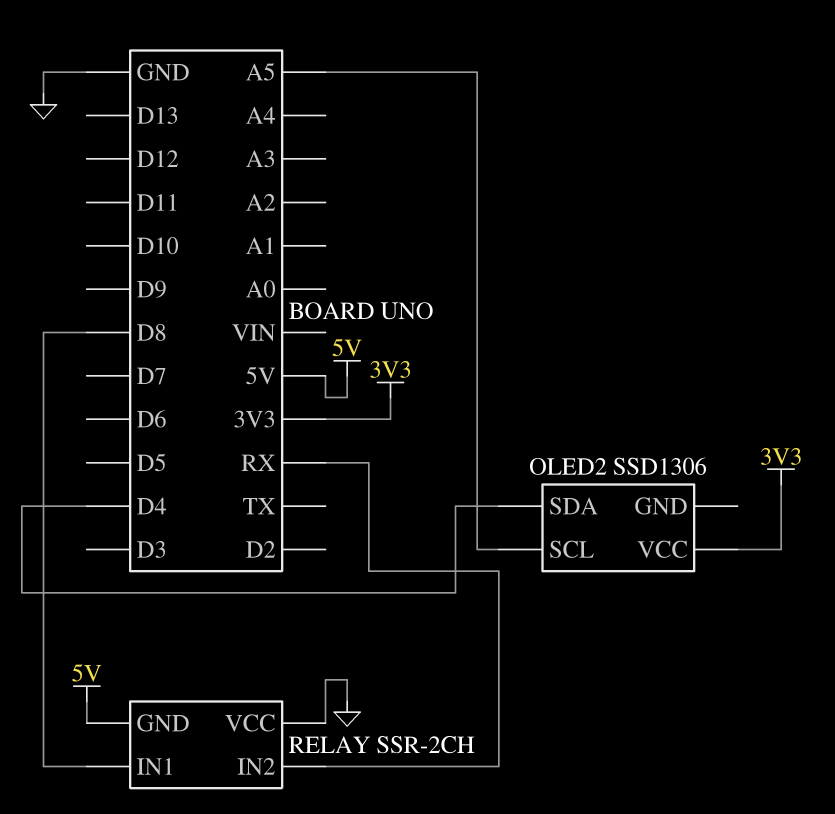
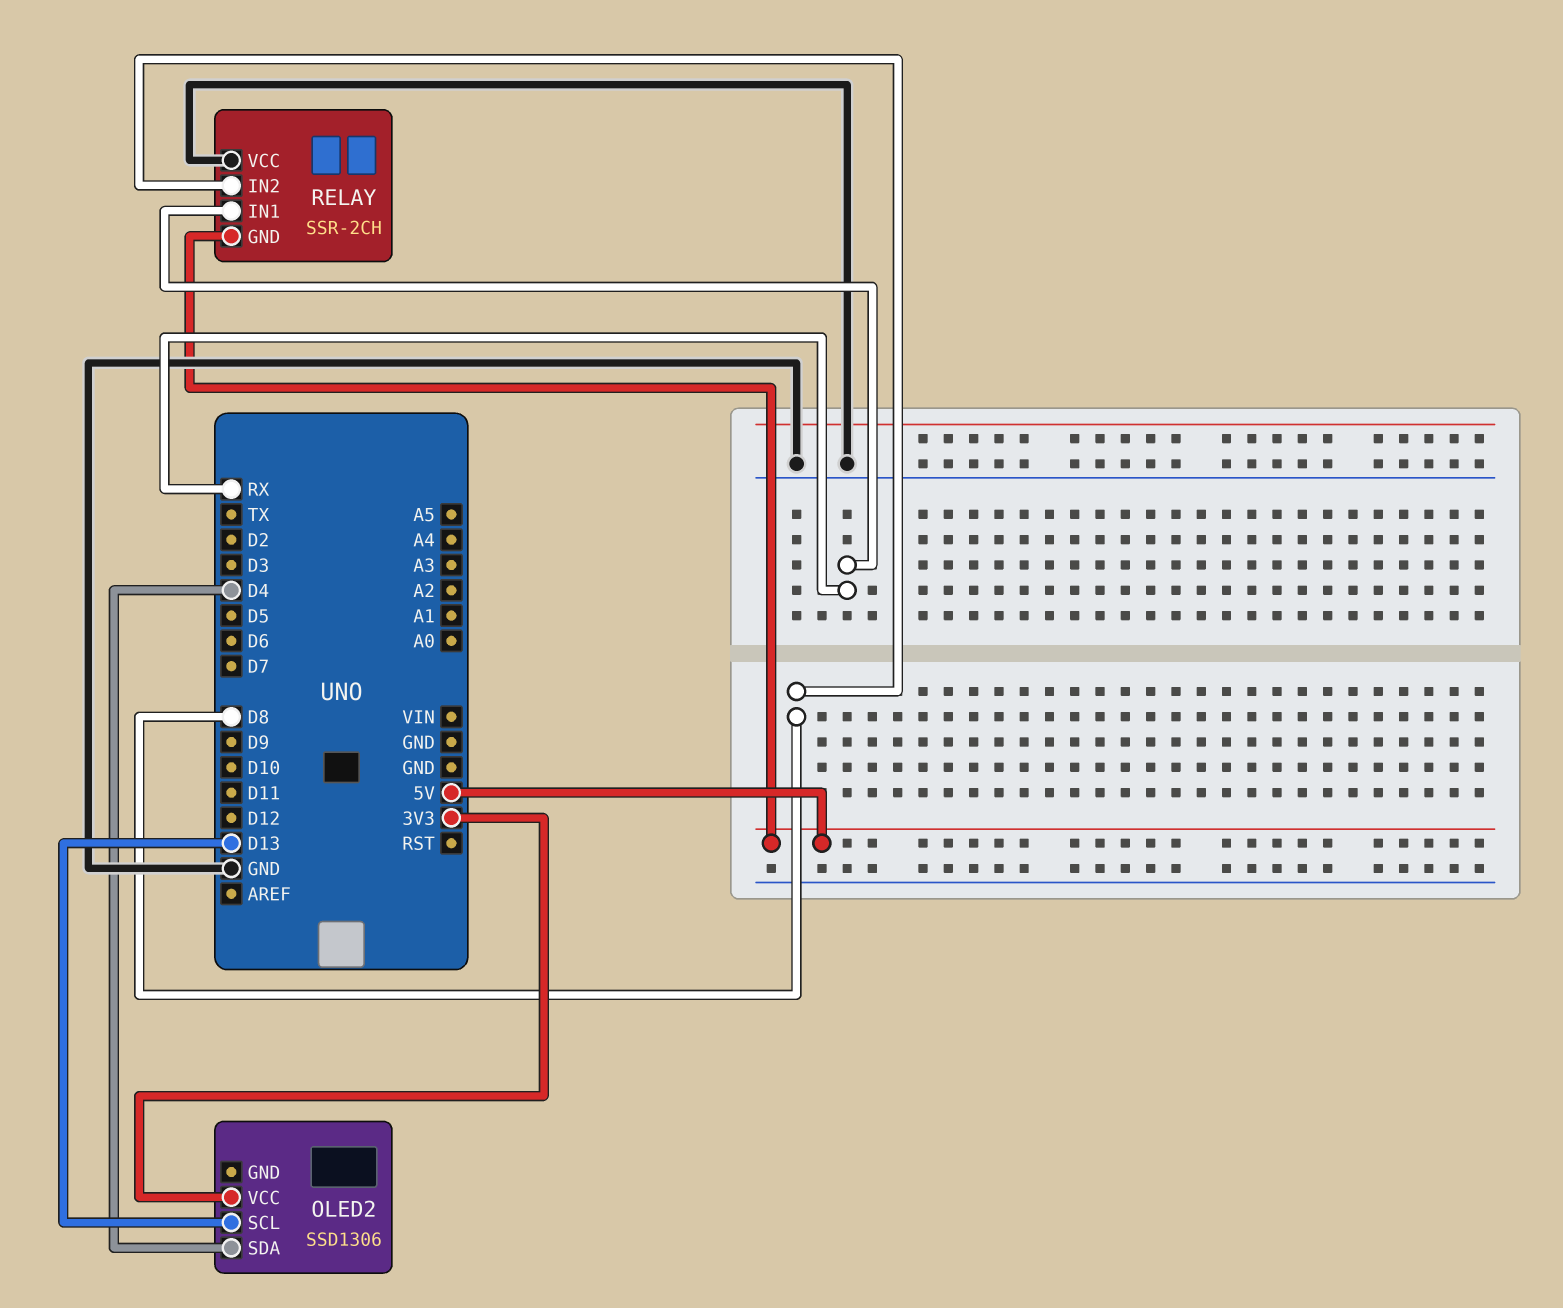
OLED2 pin SCL: A5 -> D13
RELAY pin IN1: D8 -> RX
RELAY pin IN2: RX -> D8

